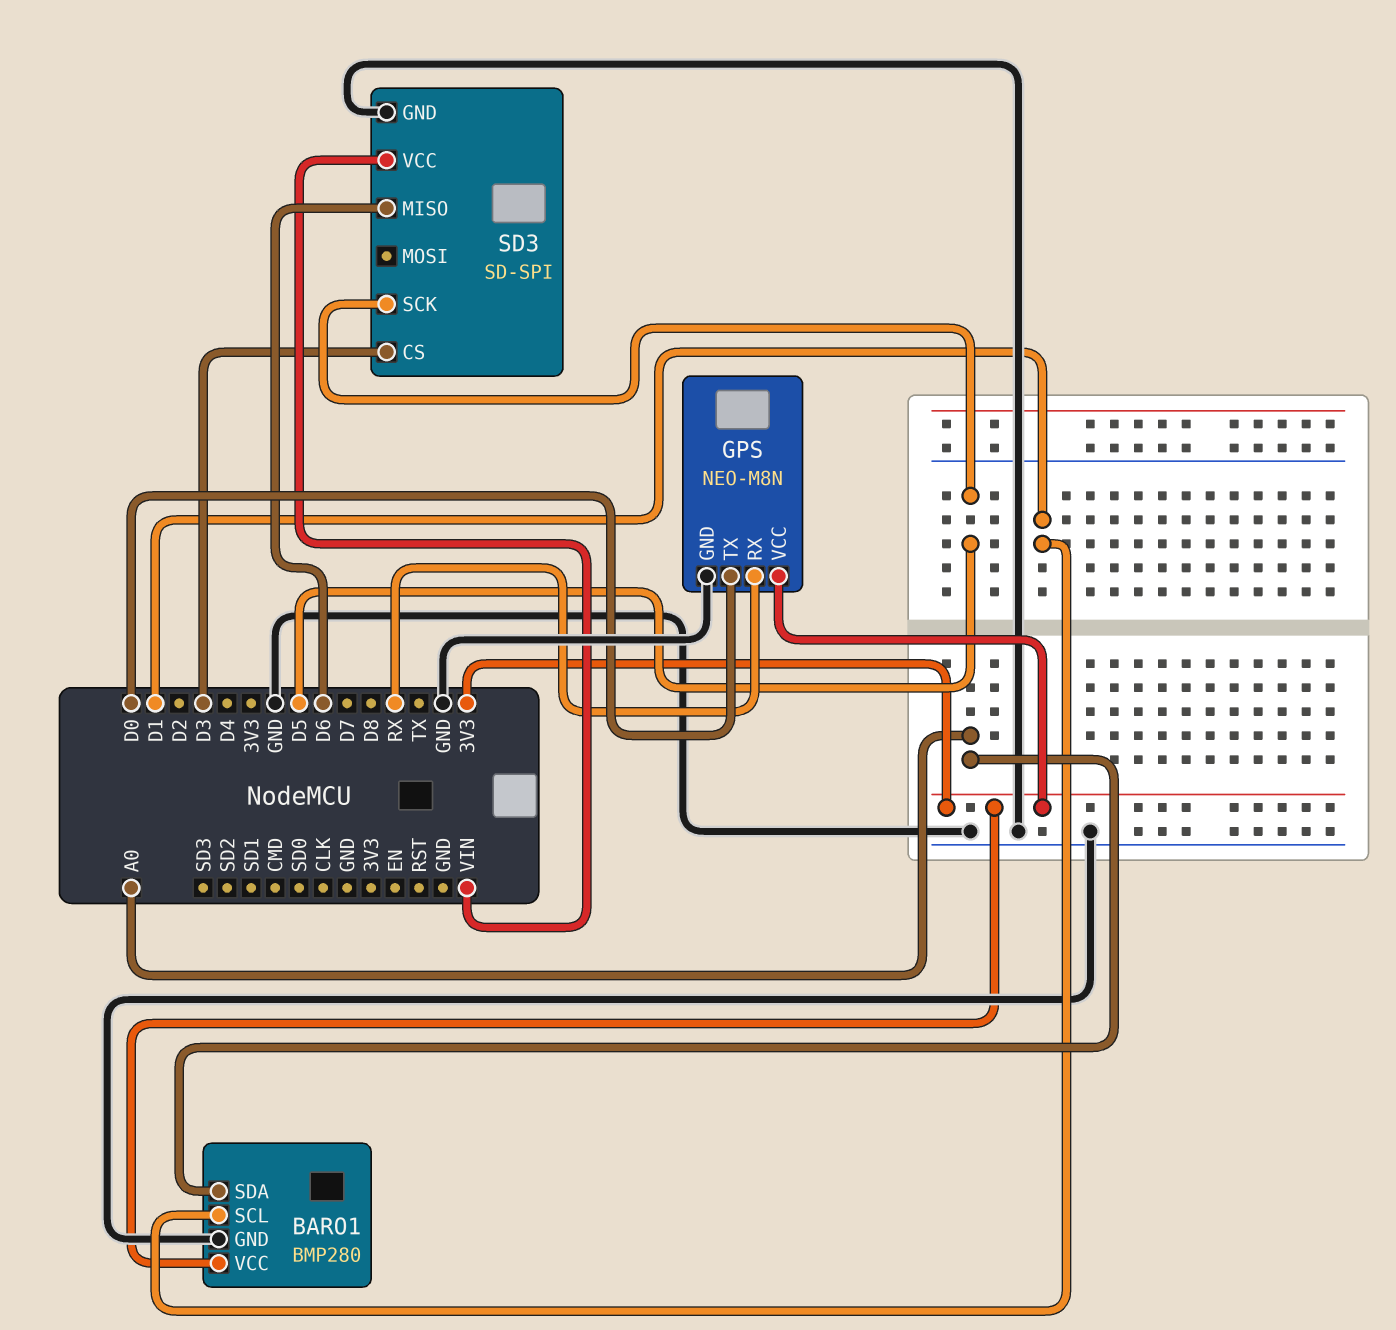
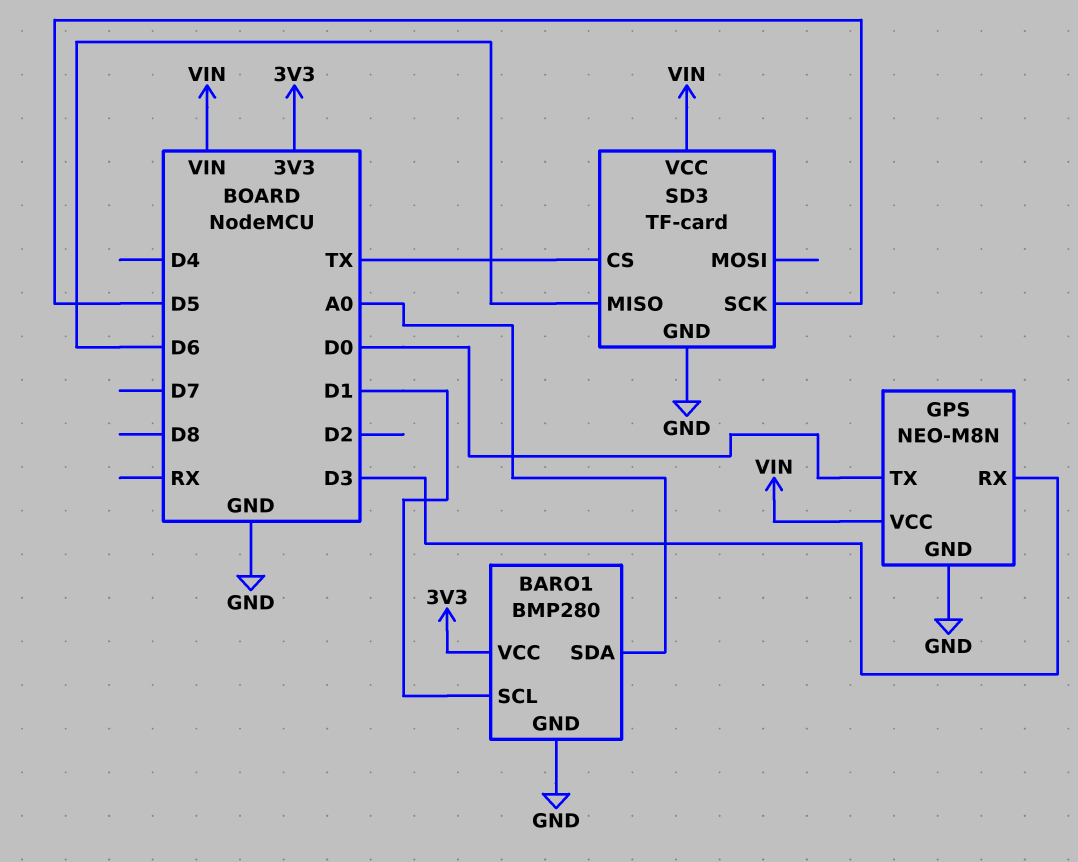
GPS pin RX: RX -> D3
GPS pin VCC: 3V3 -> VIN
SD3: SD-SPI -> TF-card
SD3 pin CS: D3 -> TX

